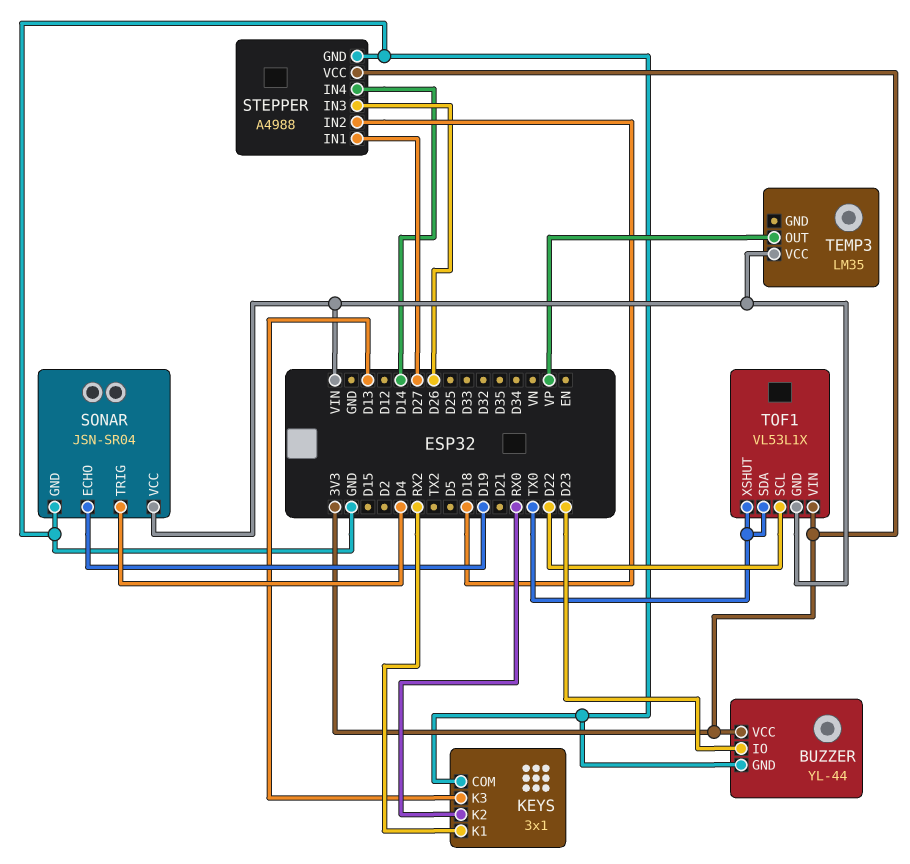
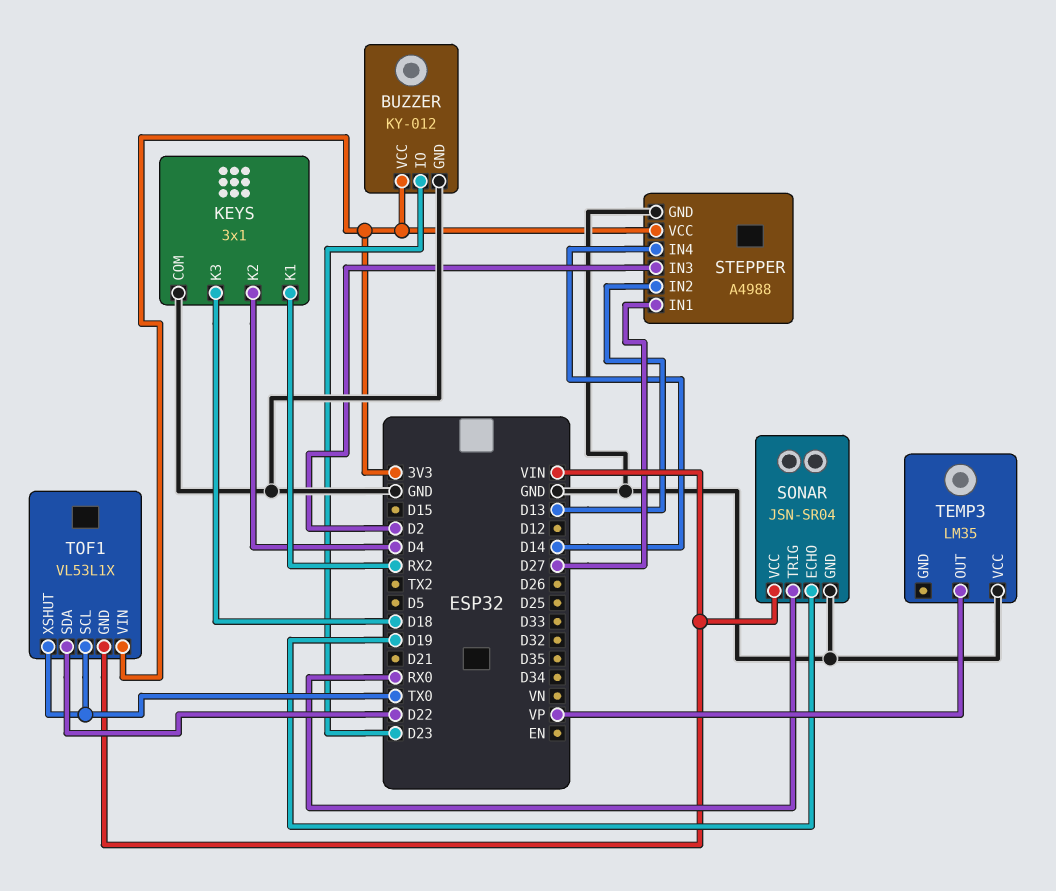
BUZZER: YL-44 -> KY-012
KEYS pin K2: RX0 -> D4
KEYS pin K3: D13 -> D18
SONAR pin TRIG: D4 -> RX0
STEPPER pin IN2: D18 -> D13
STEPPER pin IN3: D26 -> D2
TEMP3 pin VCC: VIN -> GND
TOF1 pin SCL: D22 -> TX0
TOF1 pin SDA: TX0 -> D22

